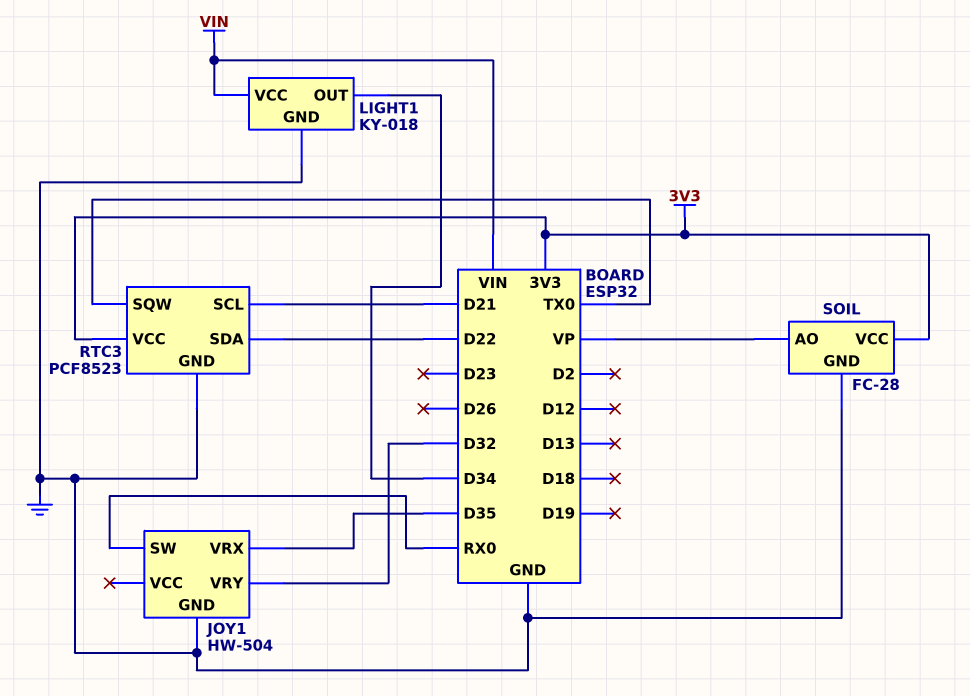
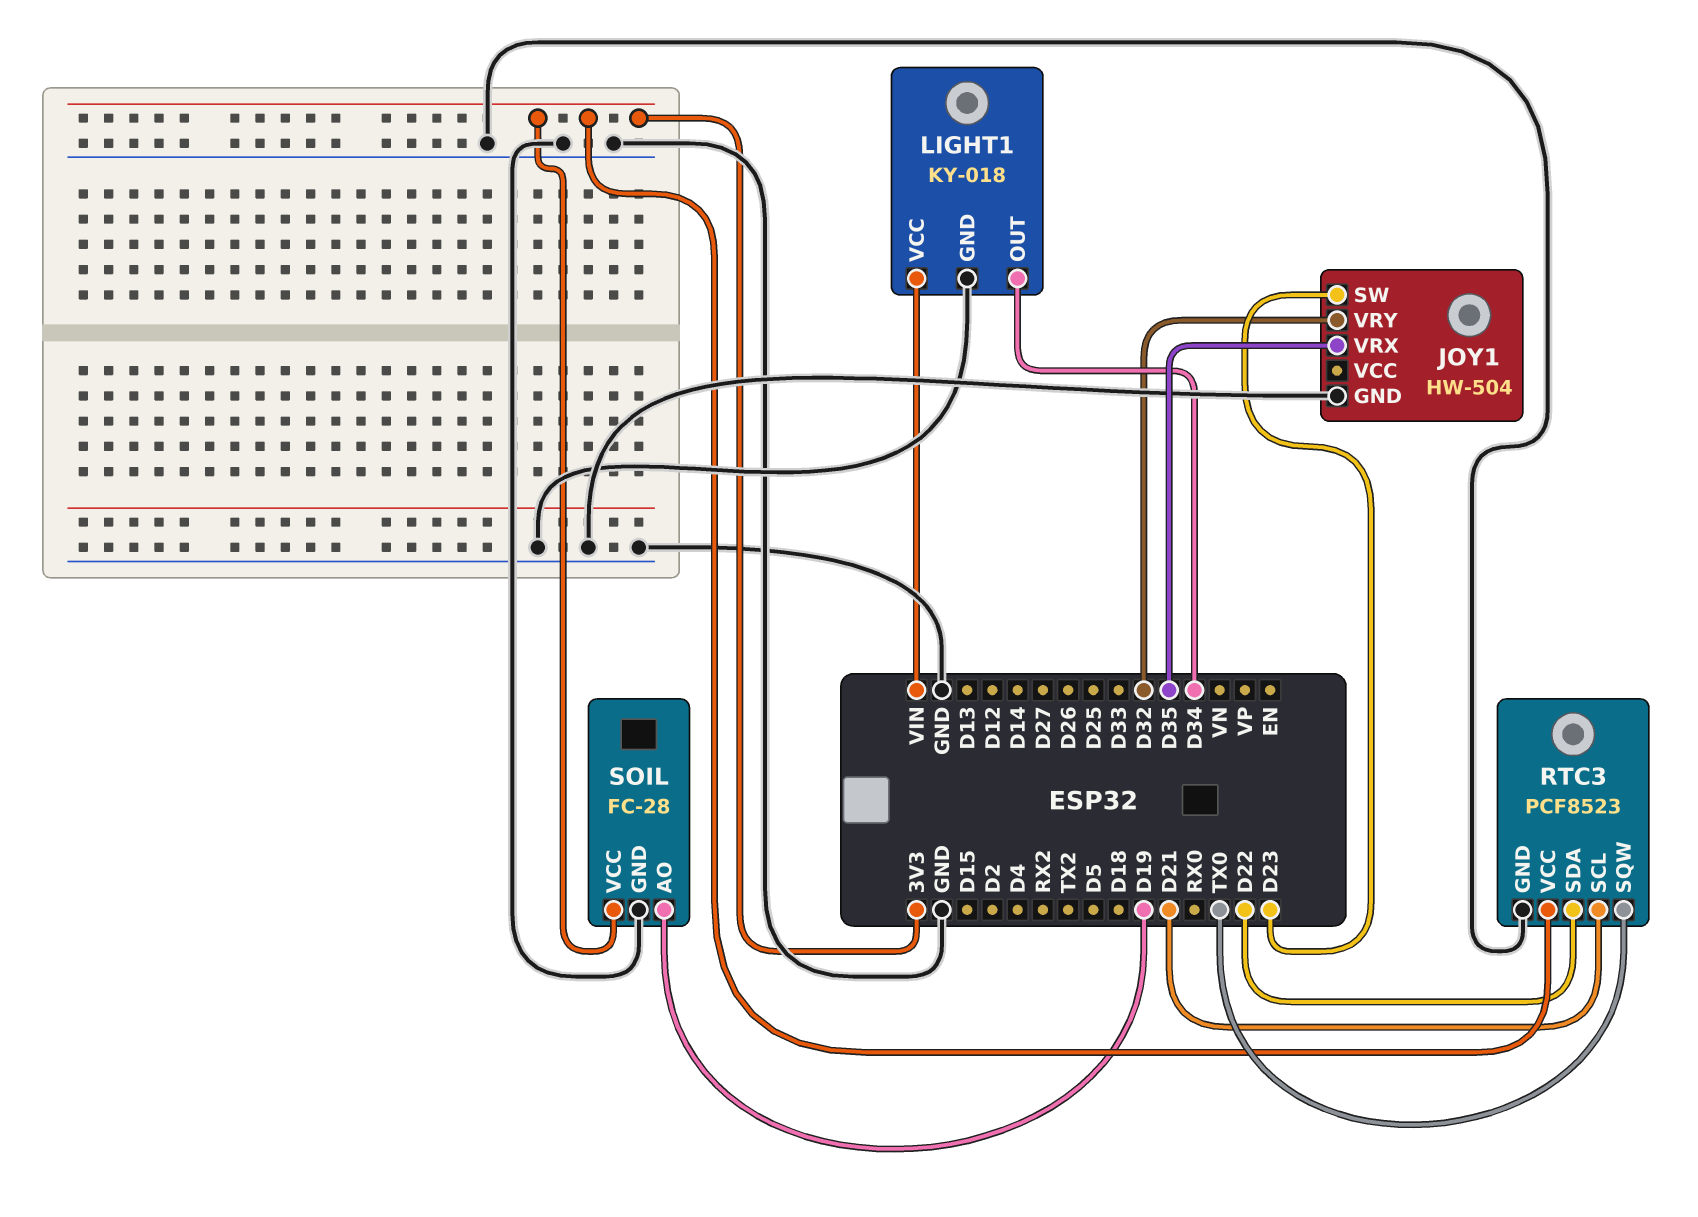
JOY1 pin SW: RX0 -> D23
SOIL pin AO: VP -> D19

